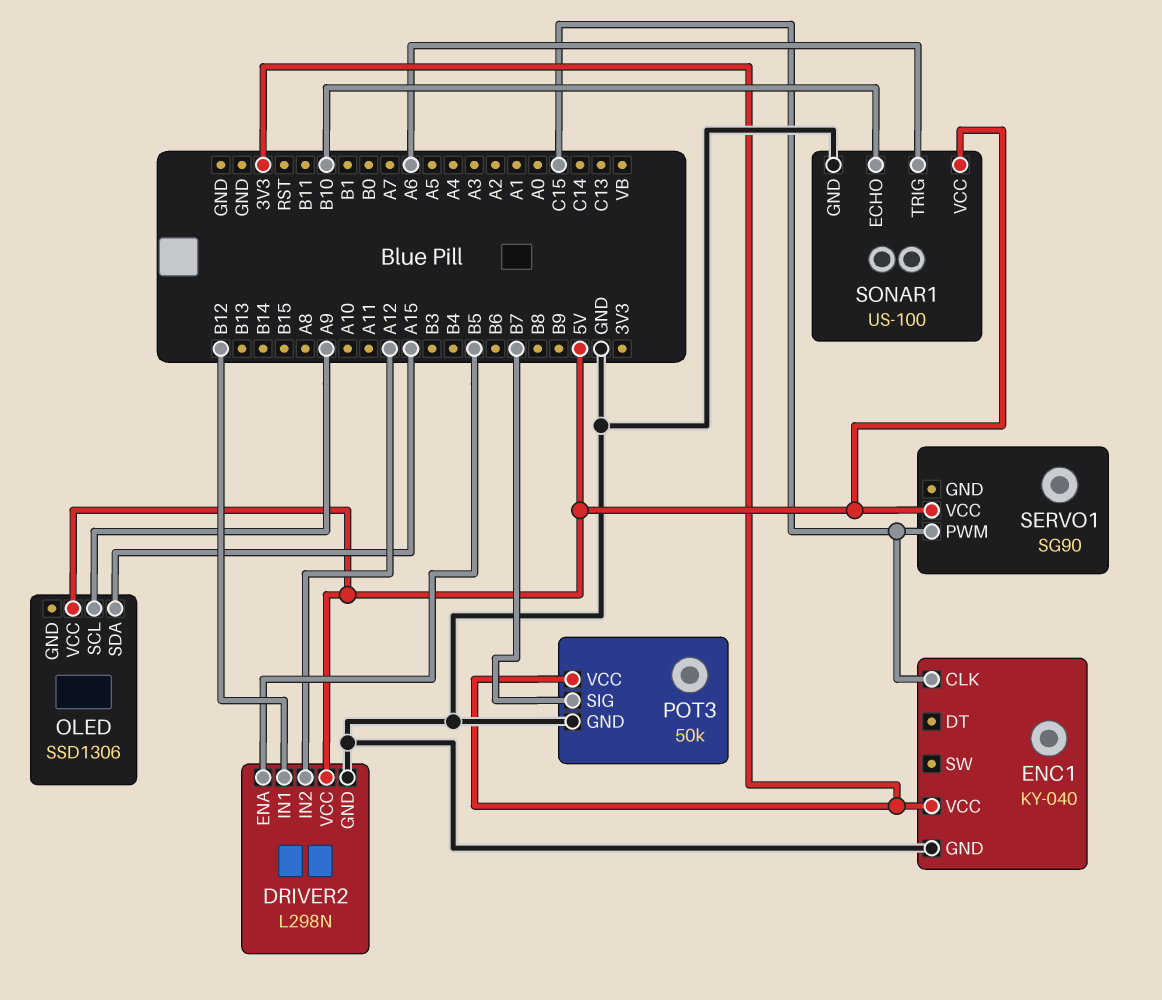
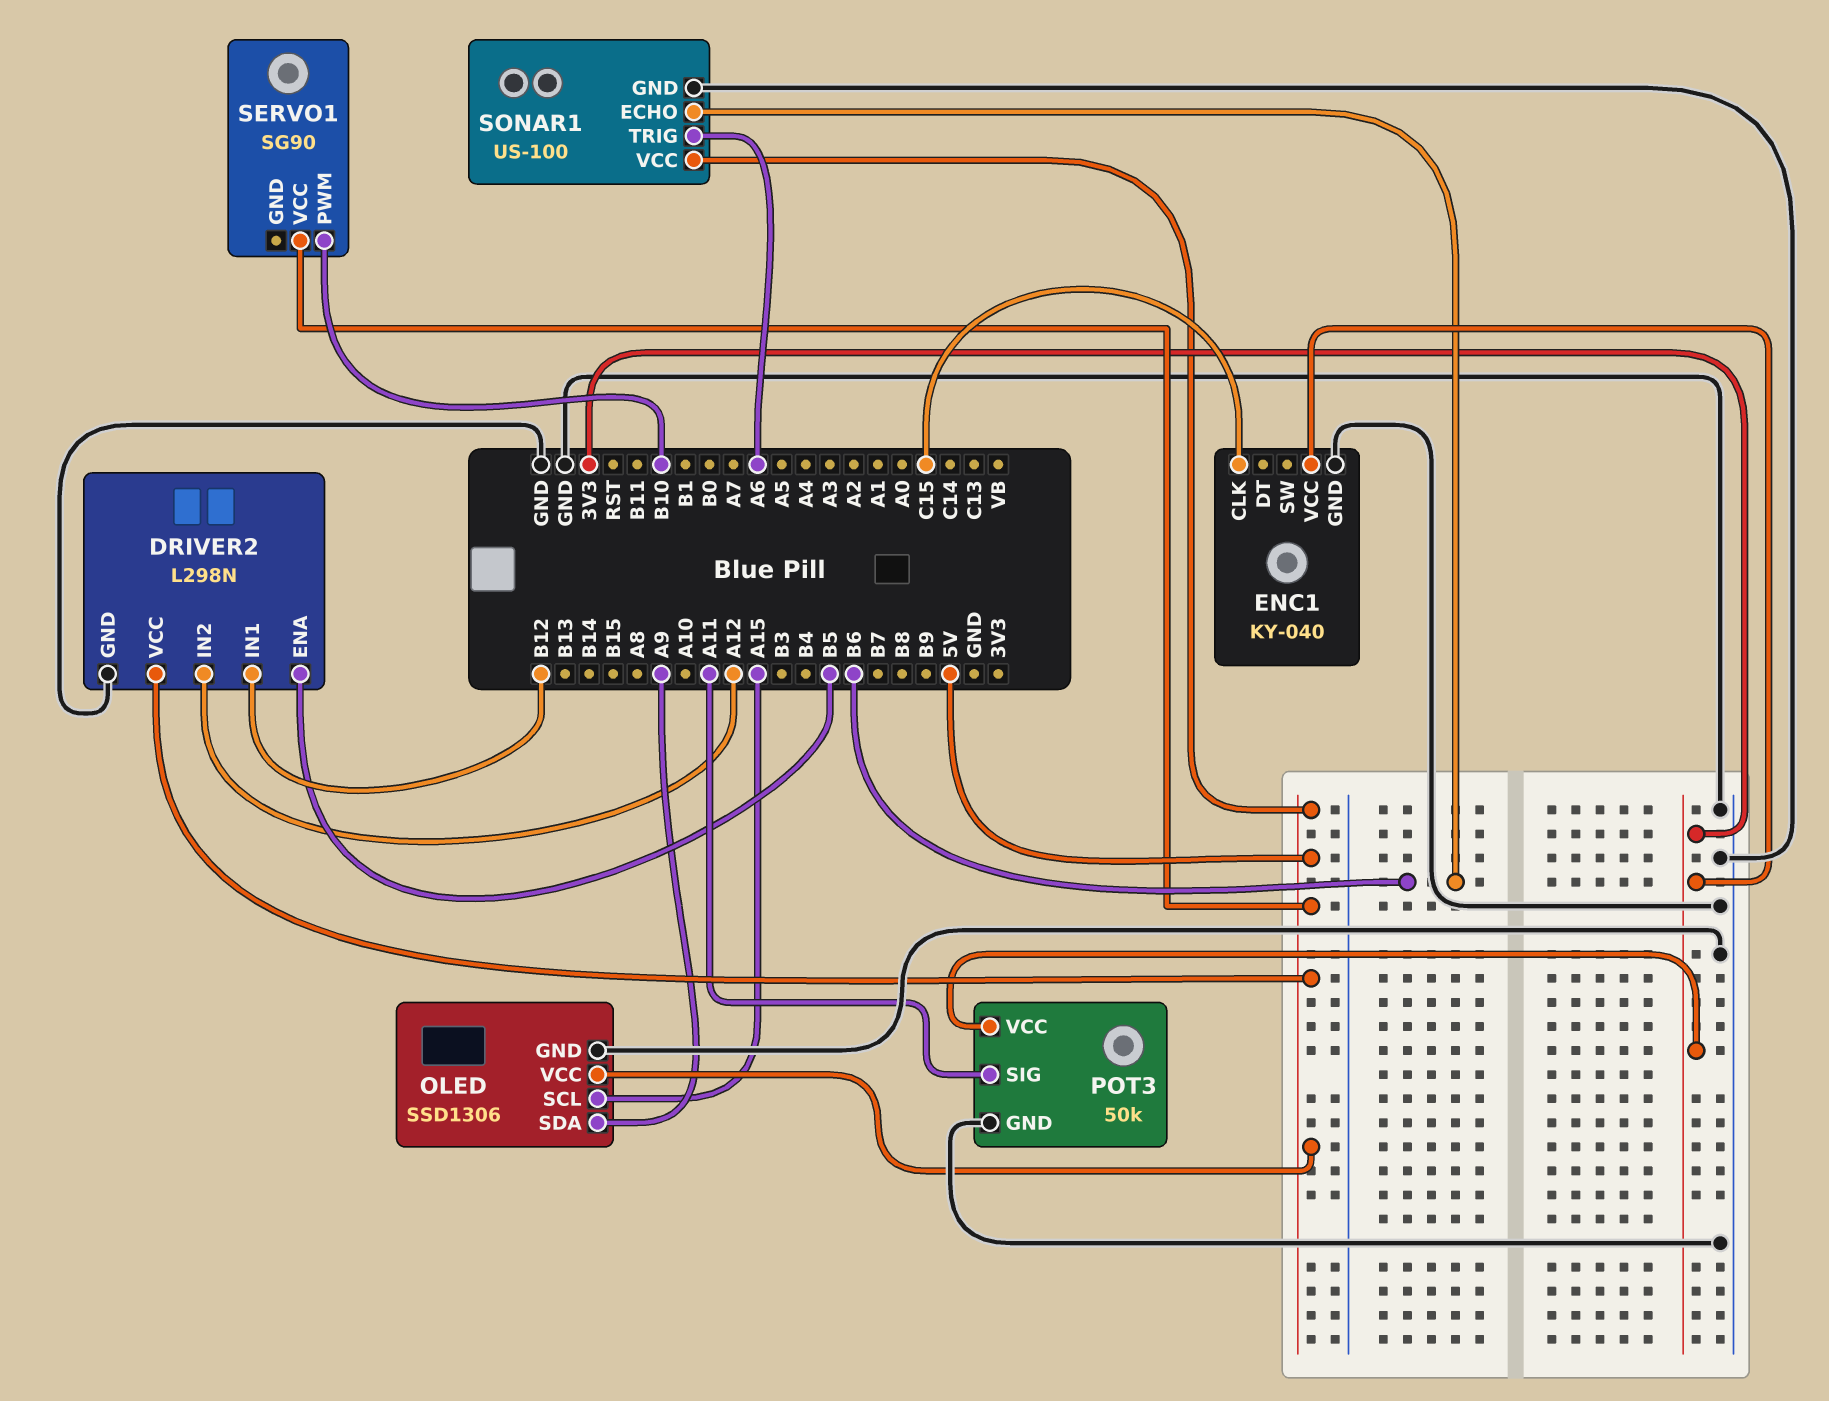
OLED pin GND: none -> GND
OLED pin SCL: A9 -> A15
OLED pin SDA: A15 -> A9
POT3 pin SIG: B7 -> A11
SERVO1 pin PWM: C15 -> B10
SONAR1 pin ECHO: B10 -> B6

